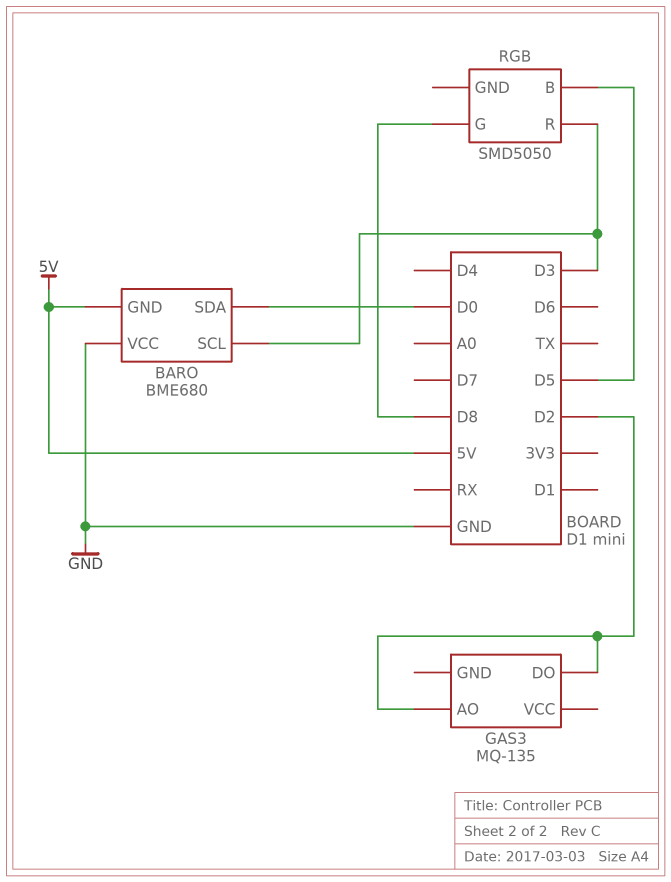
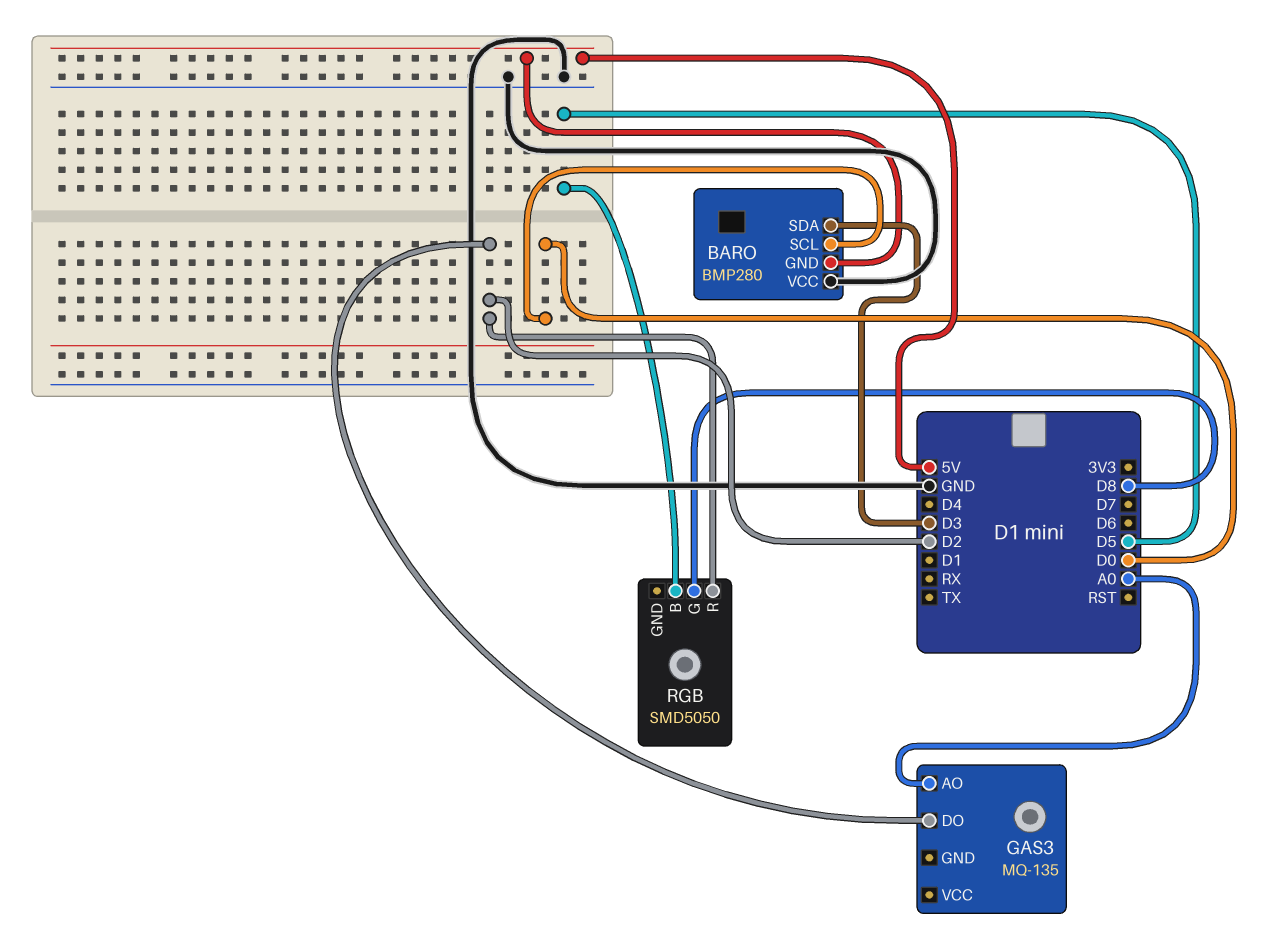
BARO: BME680 -> BMP280
BARO pin SCL: D3 -> D0
BARO pin SDA: D0 -> D3
GAS3 pin AO: D2 -> A0
RGB pin R: D3 -> D2

